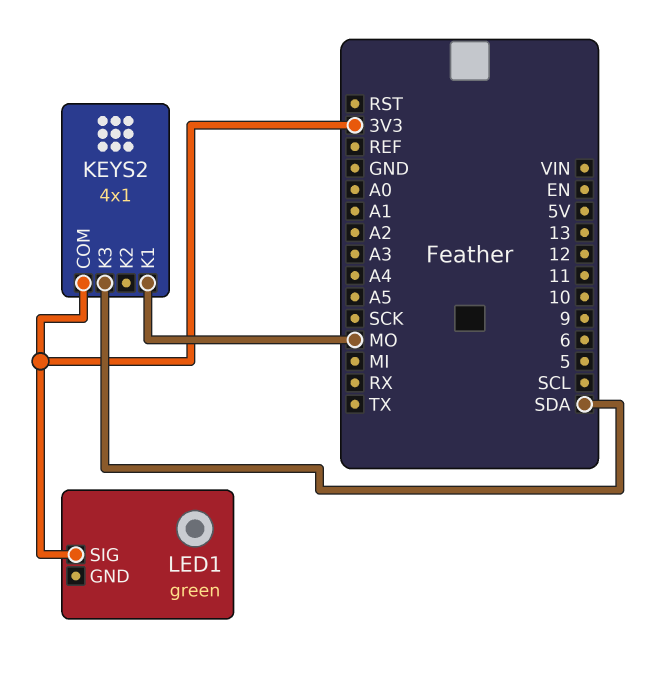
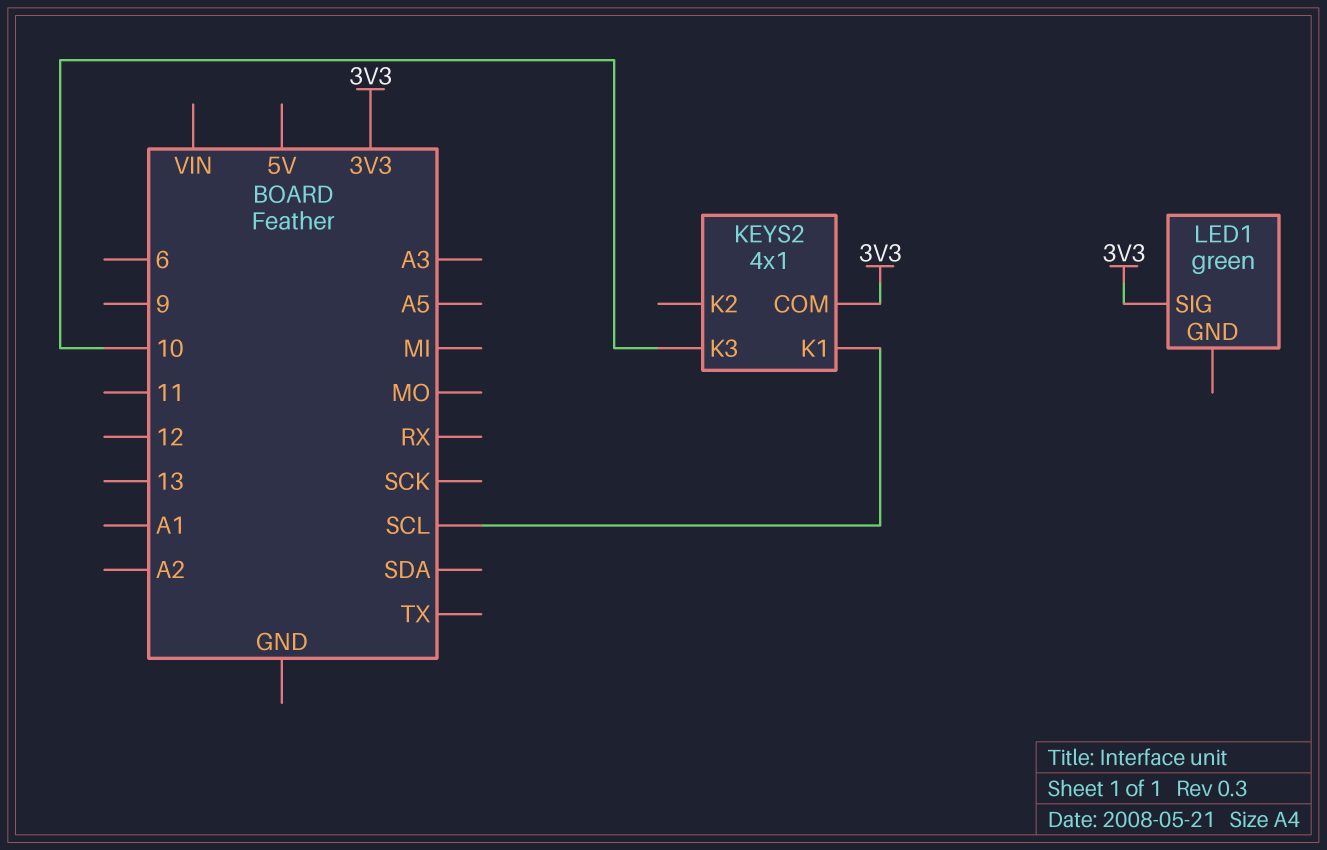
KEYS2 pin K1: MO -> SCL
KEYS2 pin K3: SDA -> 10

